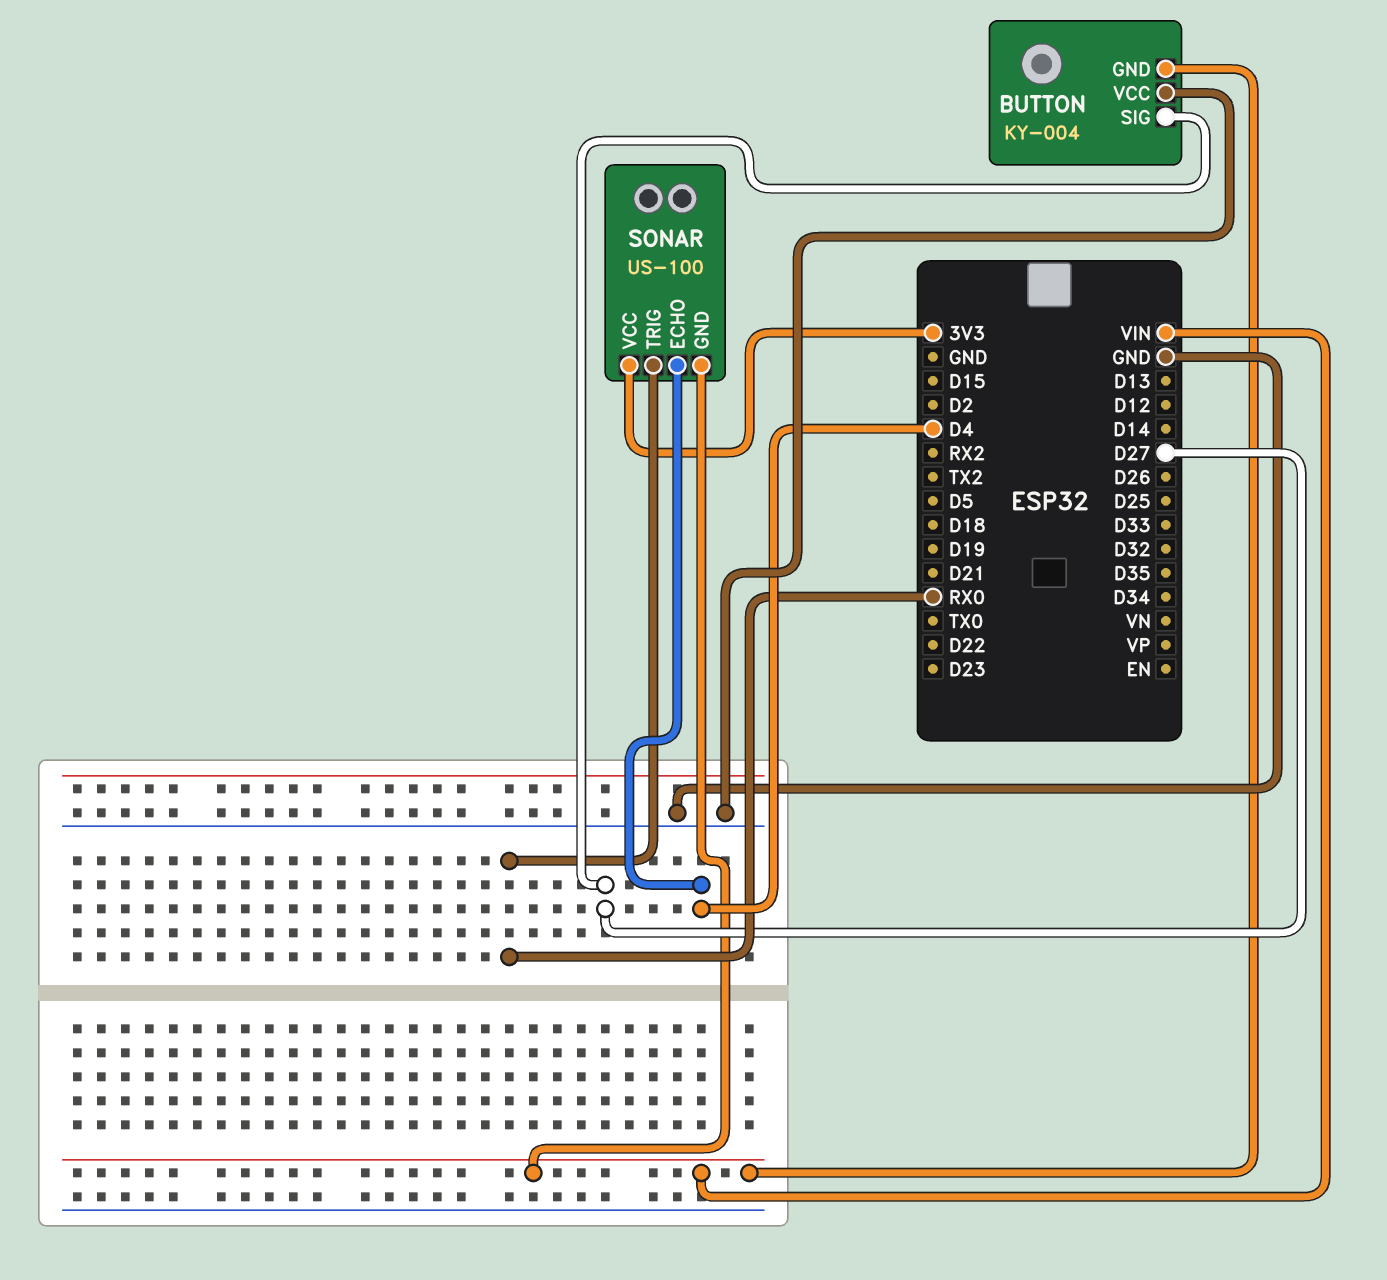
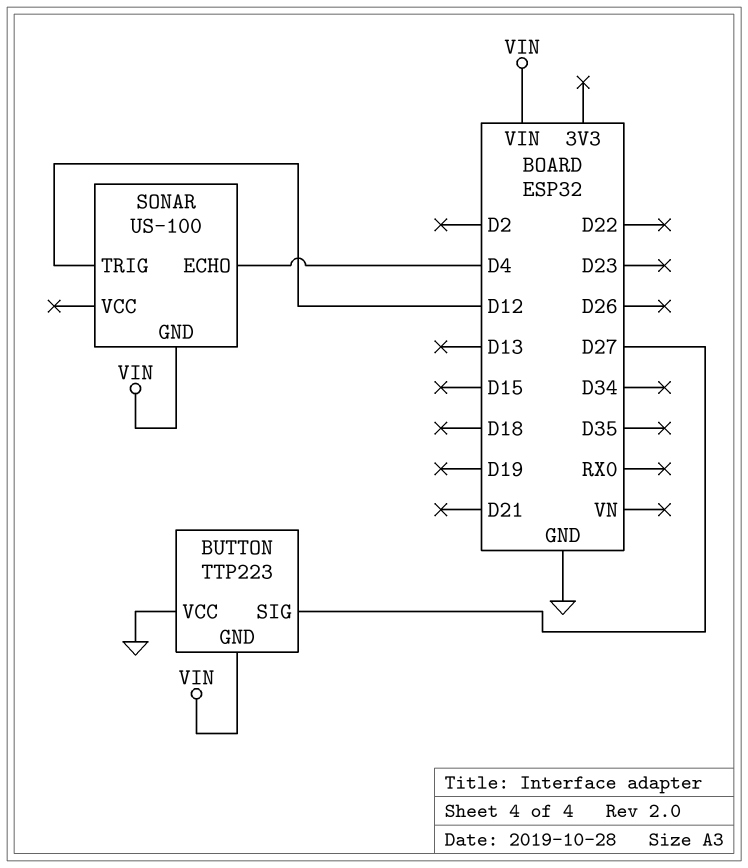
BUTTON: KY-004 -> TTP223
SONAR pin TRIG: RX0 -> D12
SONAR pin VCC: 3V3 -> none

